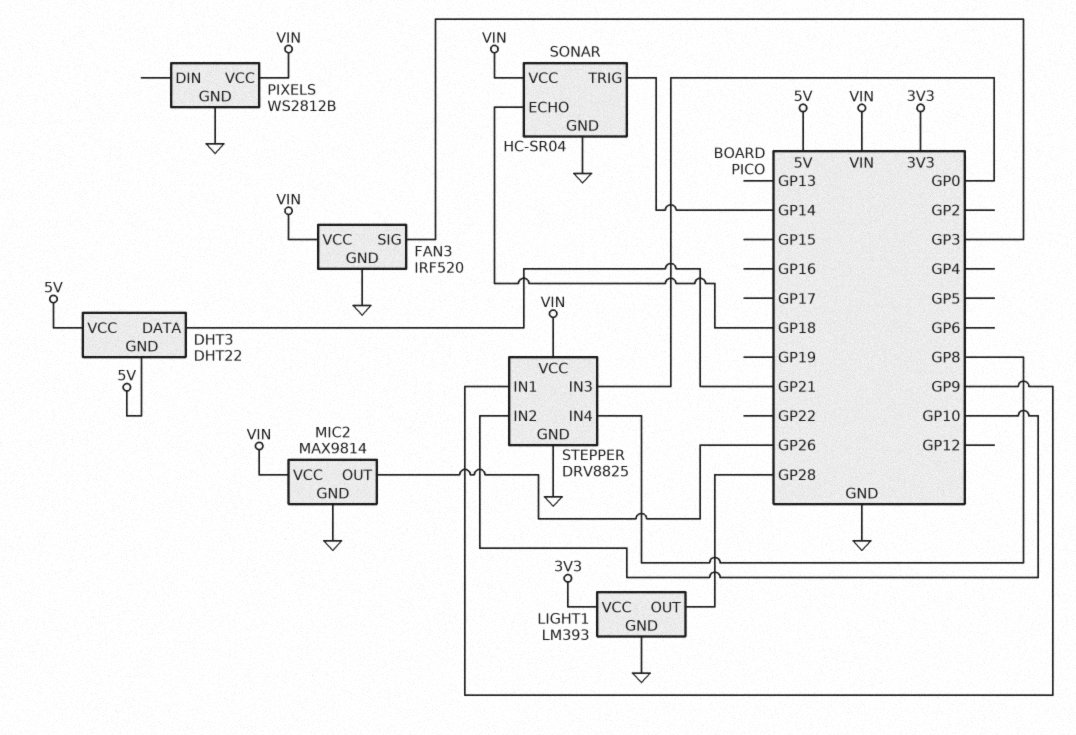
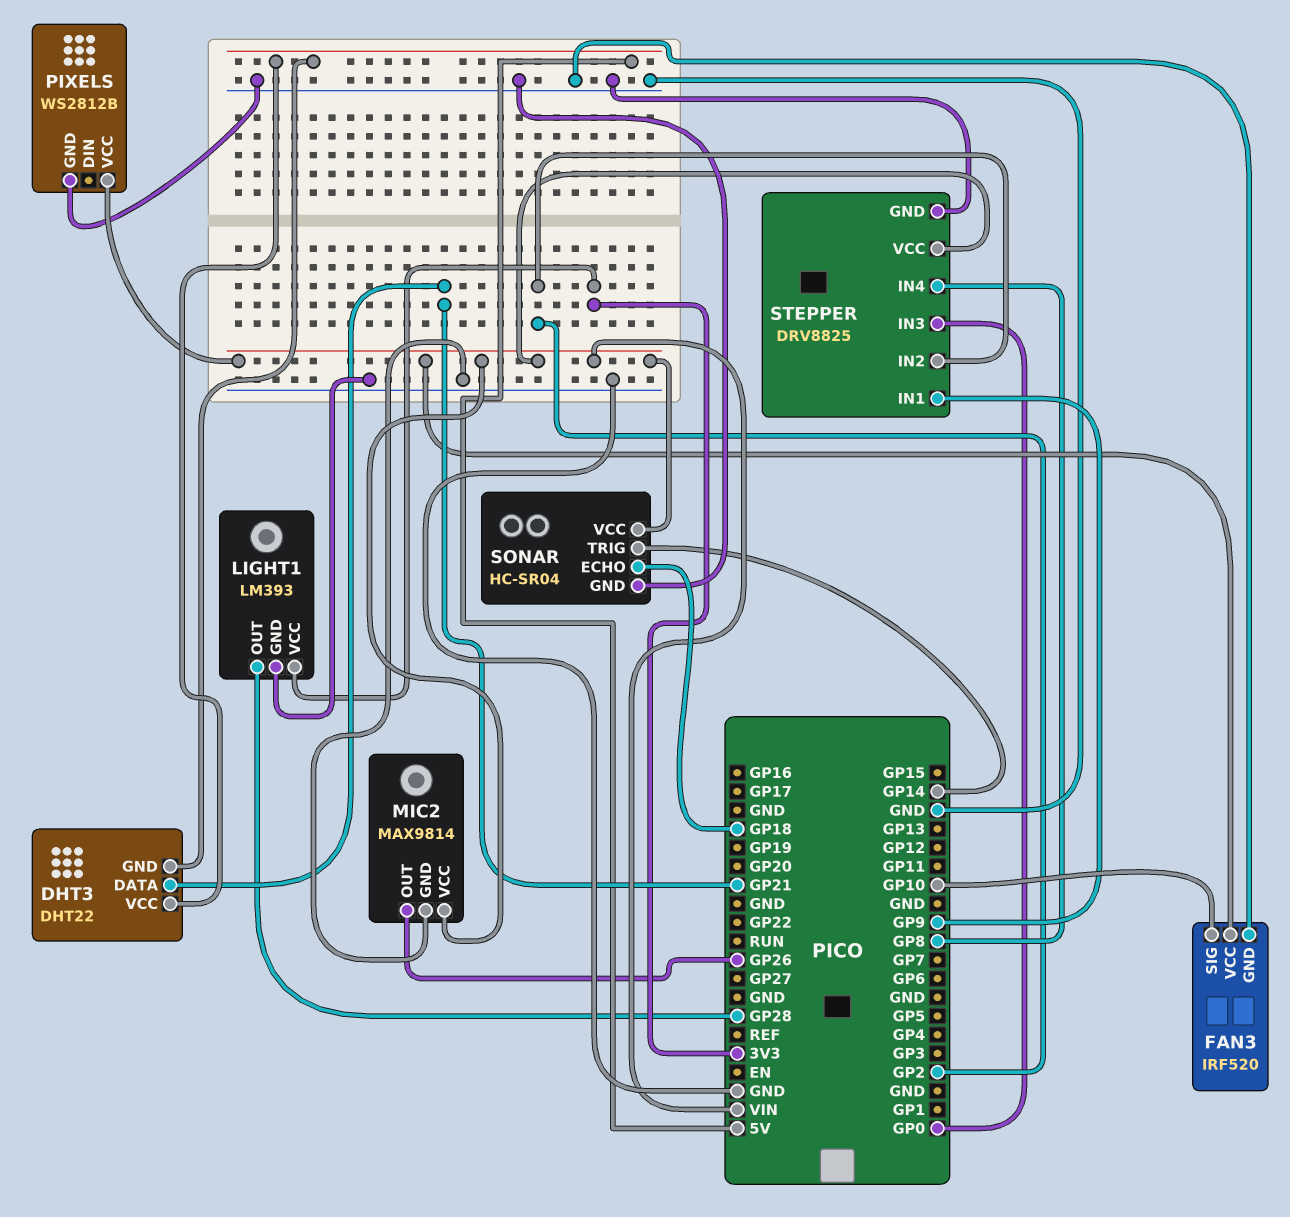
FAN3 pin SIG: GP3 -> GP10
STEPPER pin IN2: GP10 -> GP2

